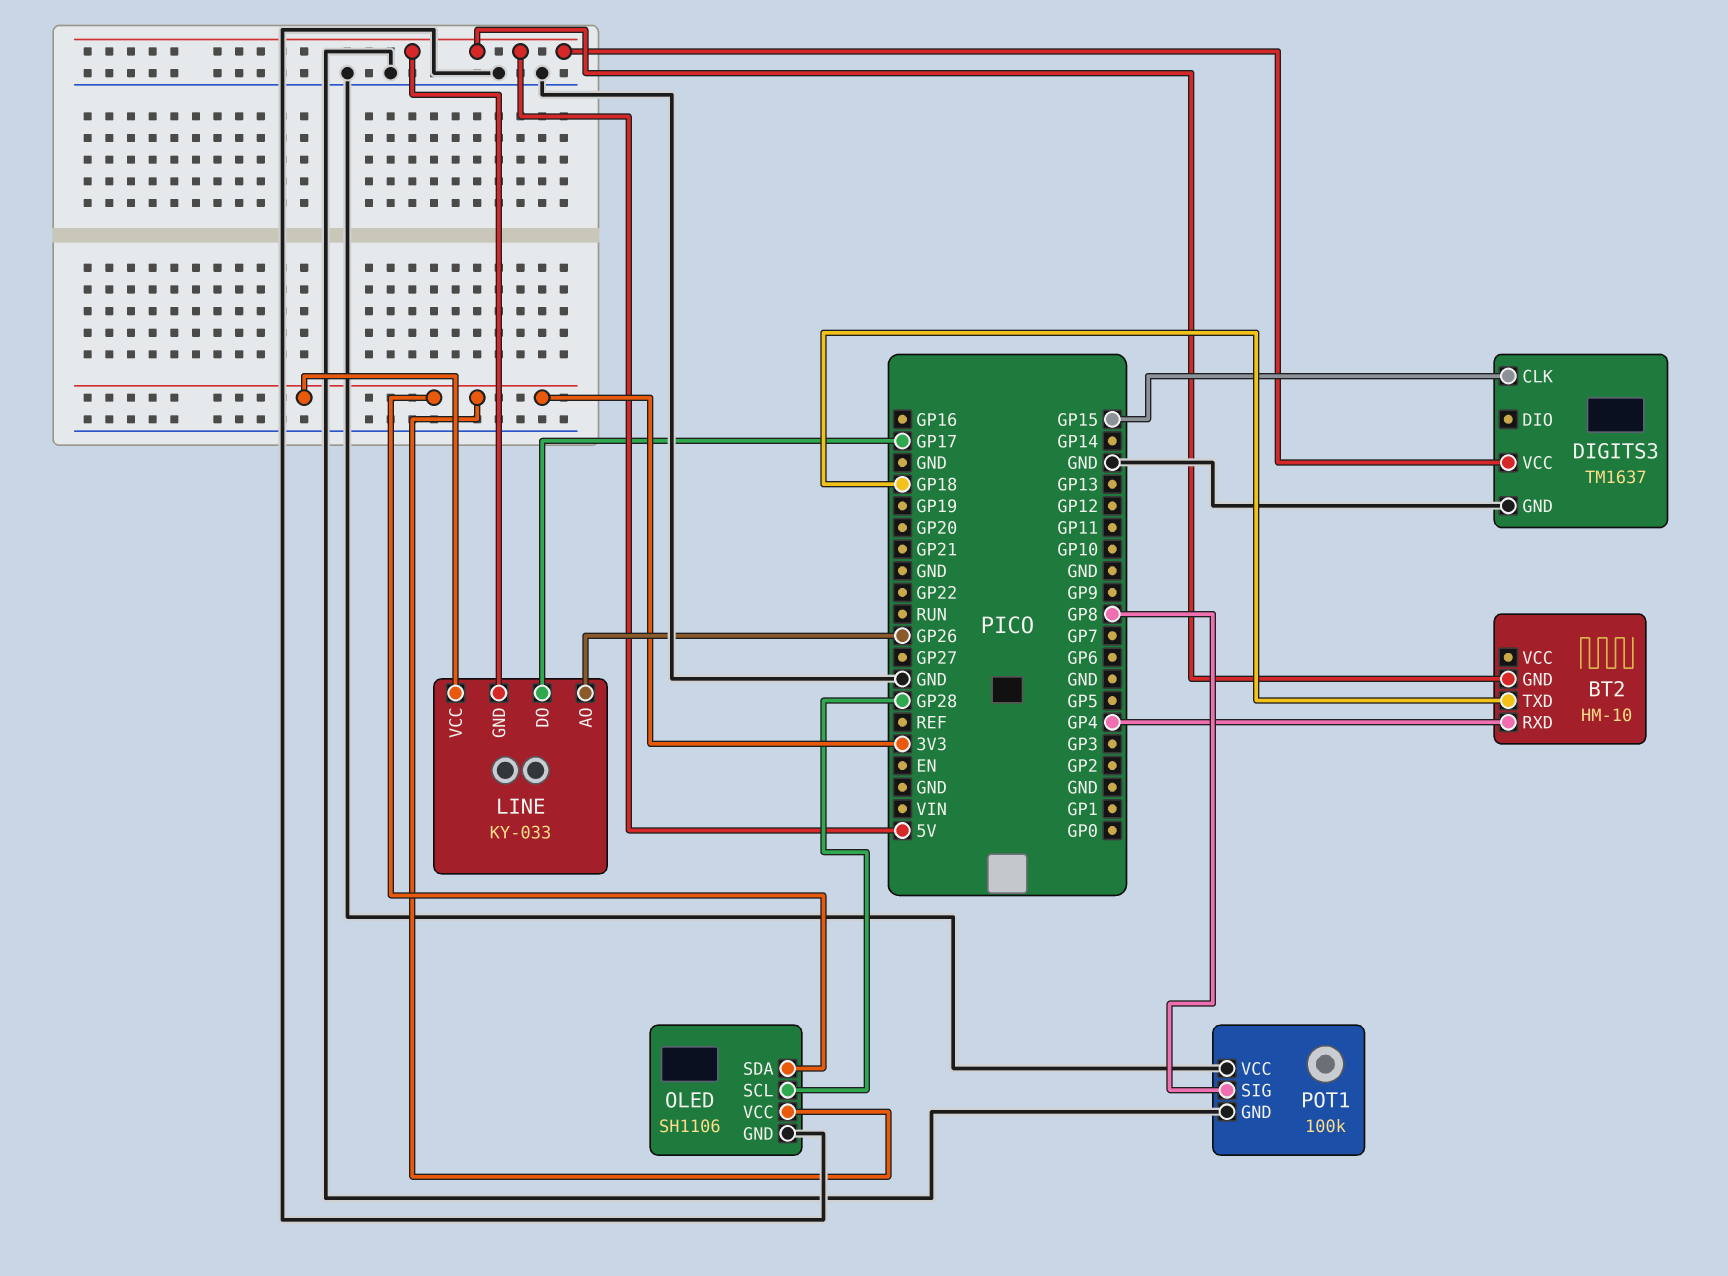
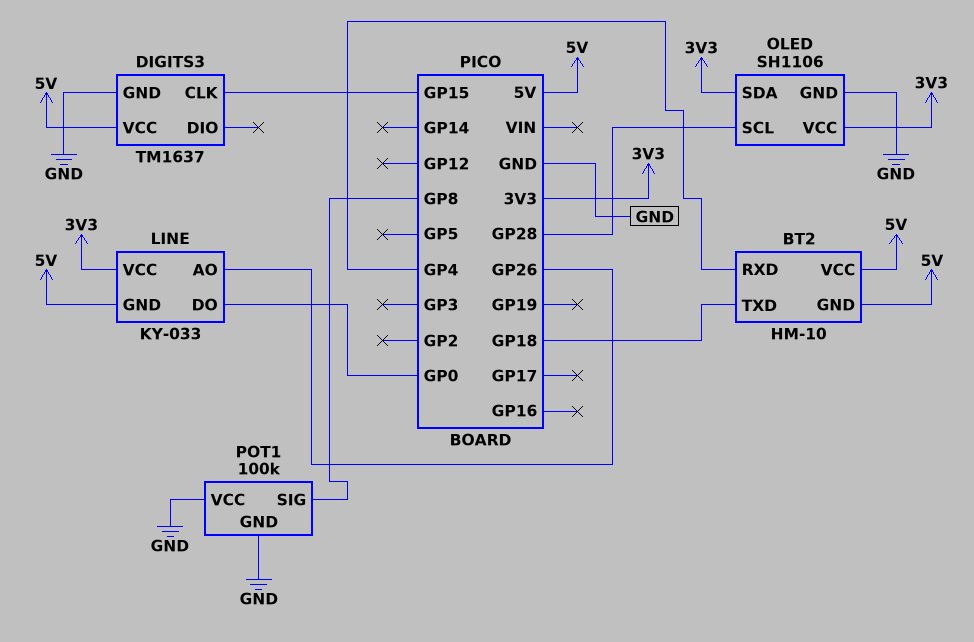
BT2 pin VCC: none -> 5V
LINE pin DO: GP17 -> GP0

